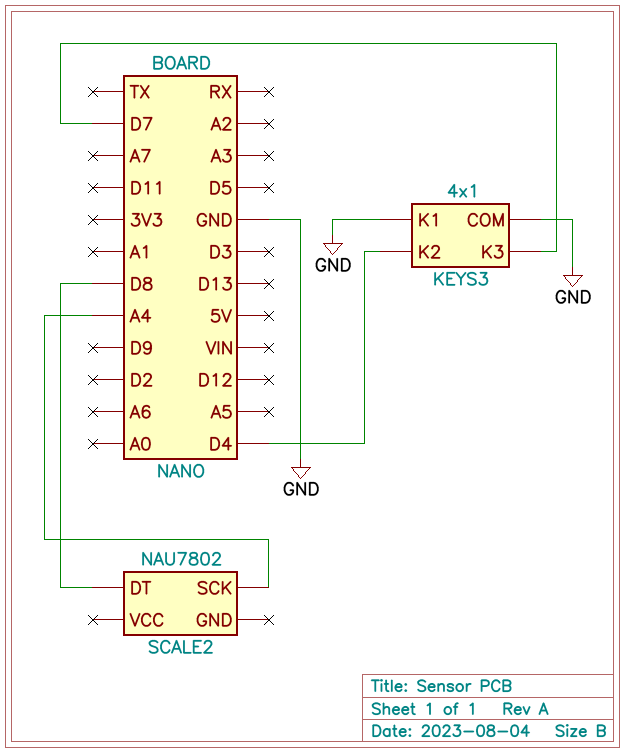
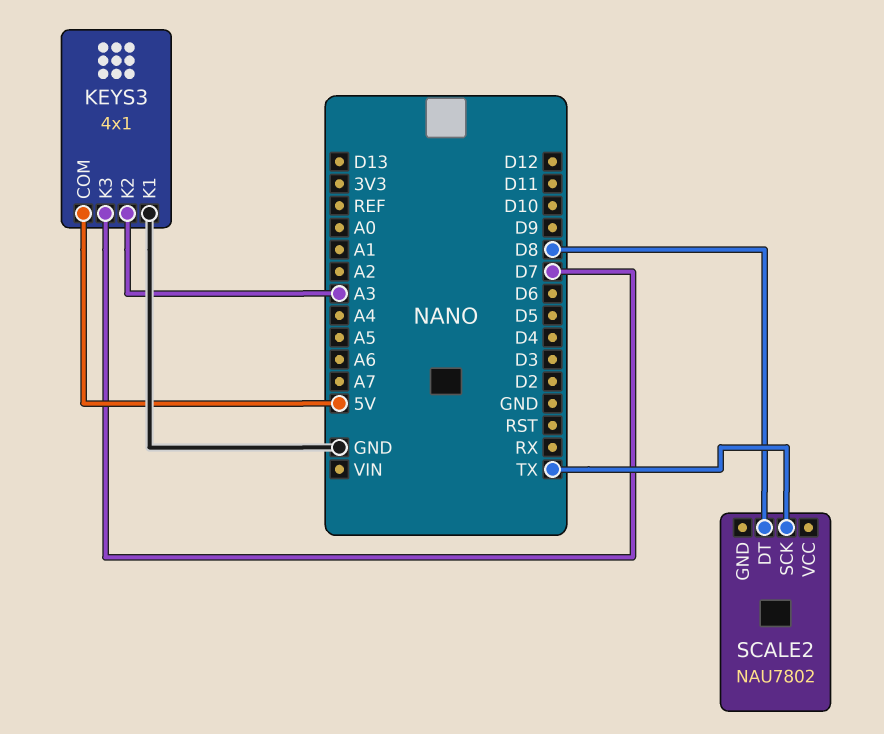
KEYS3 pin COM: GND -> 5V
KEYS3 pin K2: D4 -> A3
SCALE2 pin SCK: A4 -> TX

